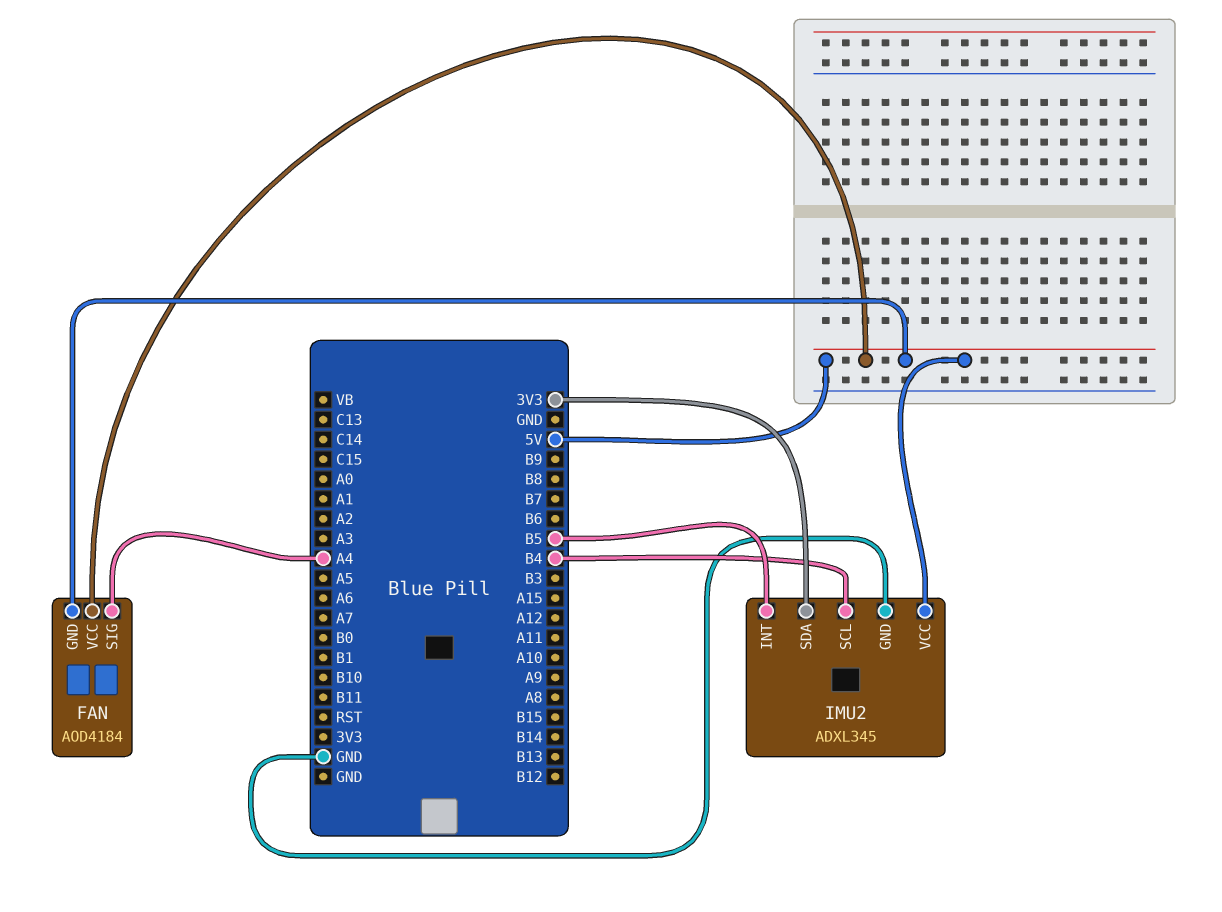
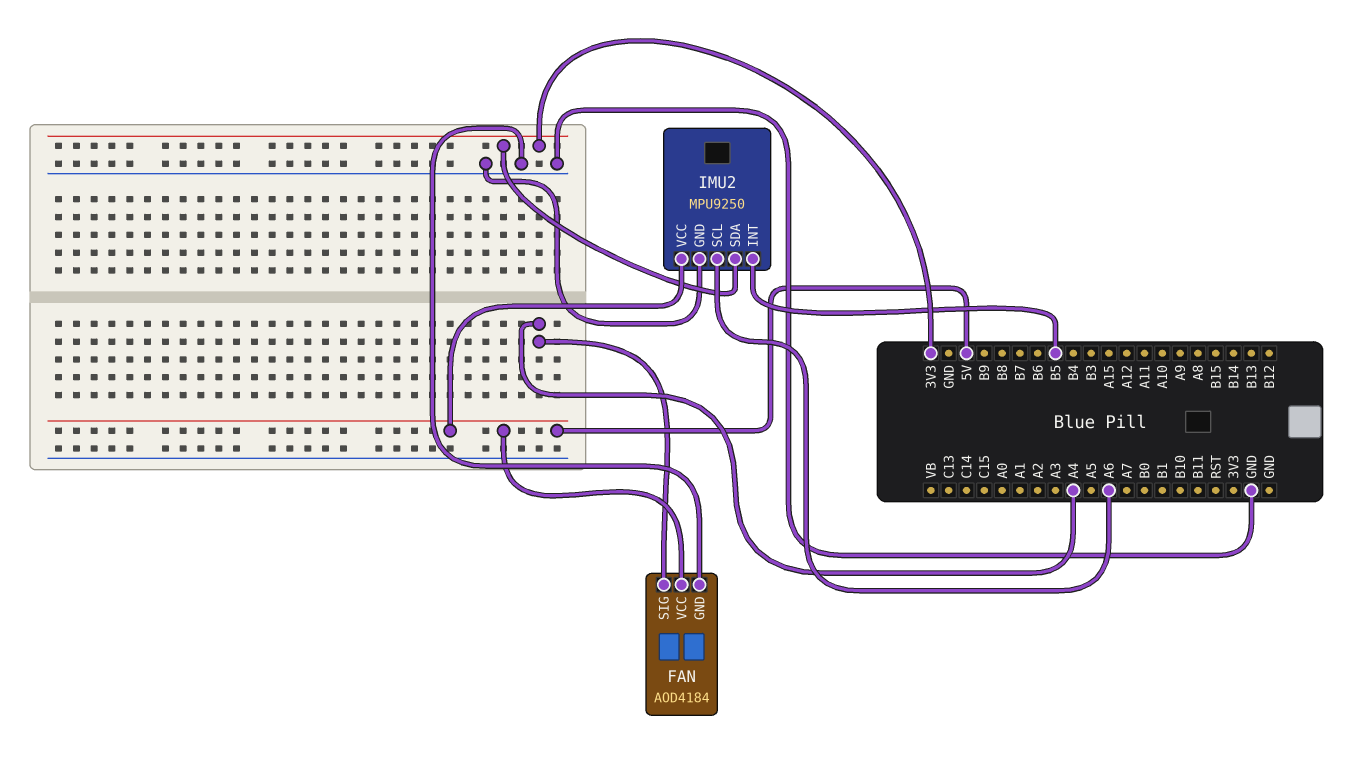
FAN pin GND: 5V -> GND
IMU2: ADXL345 -> MPU9250
IMU2 pin SCL: B4 -> A6

